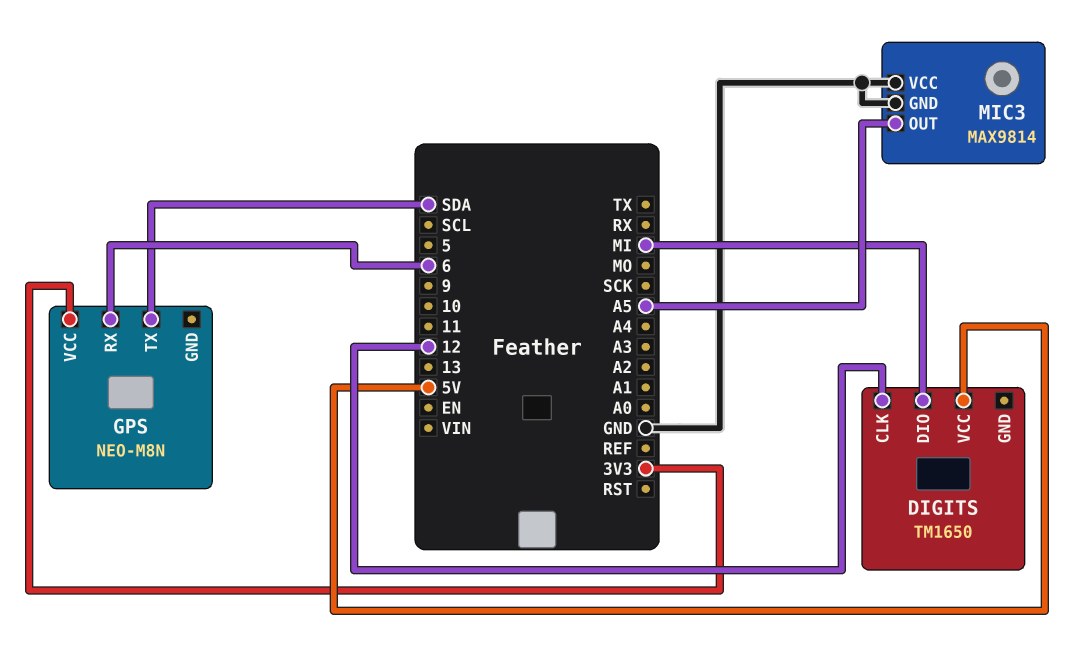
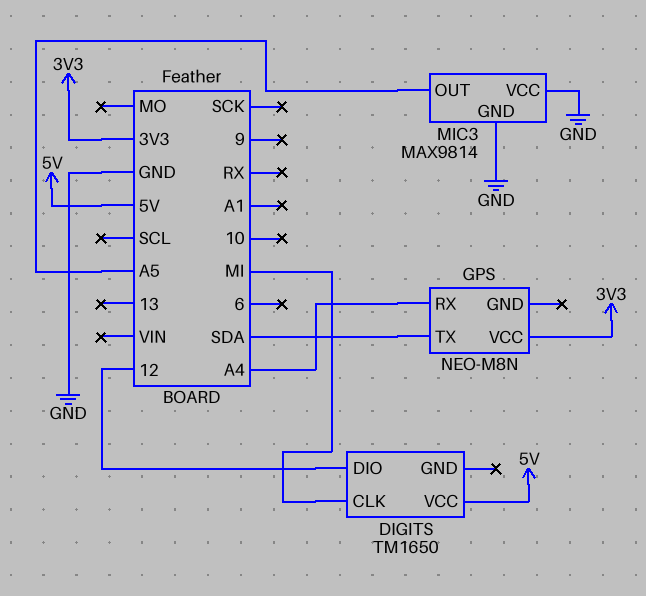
DIGITS pin CLK: 12 -> MI
DIGITS pin DIO: MI -> 12
GPS pin RX: 6 -> A4

